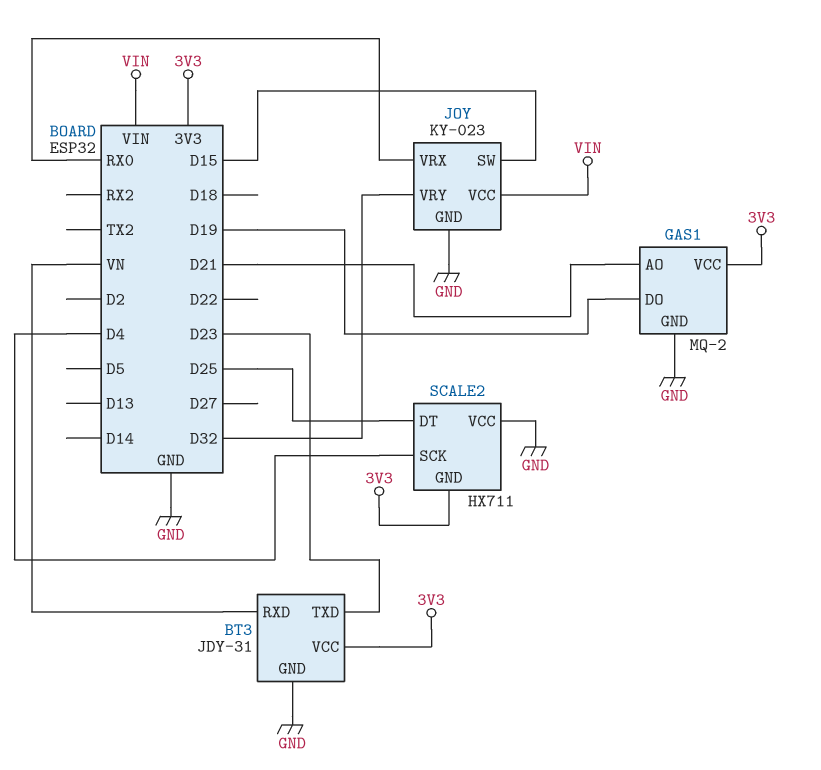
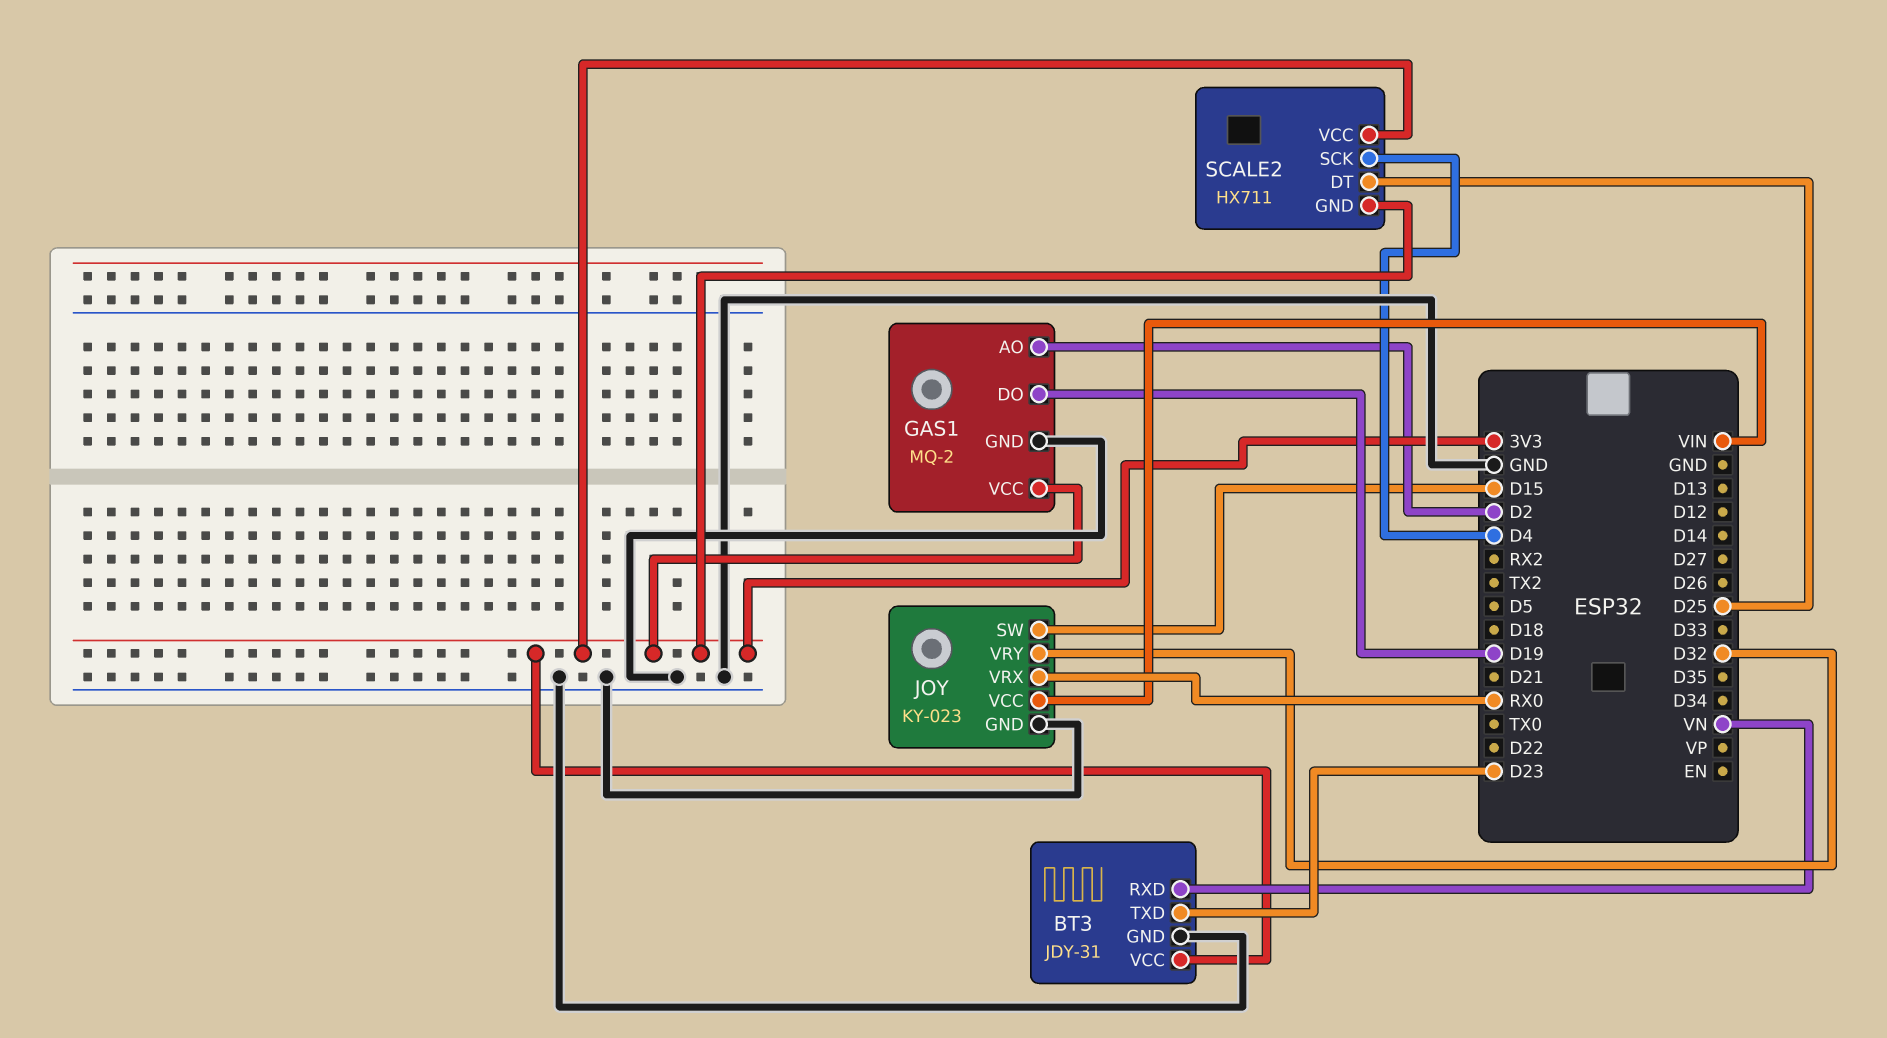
GAS1 pin AO: D21 -> D2
SCALE2 pin VCC: GND -> 3V3

